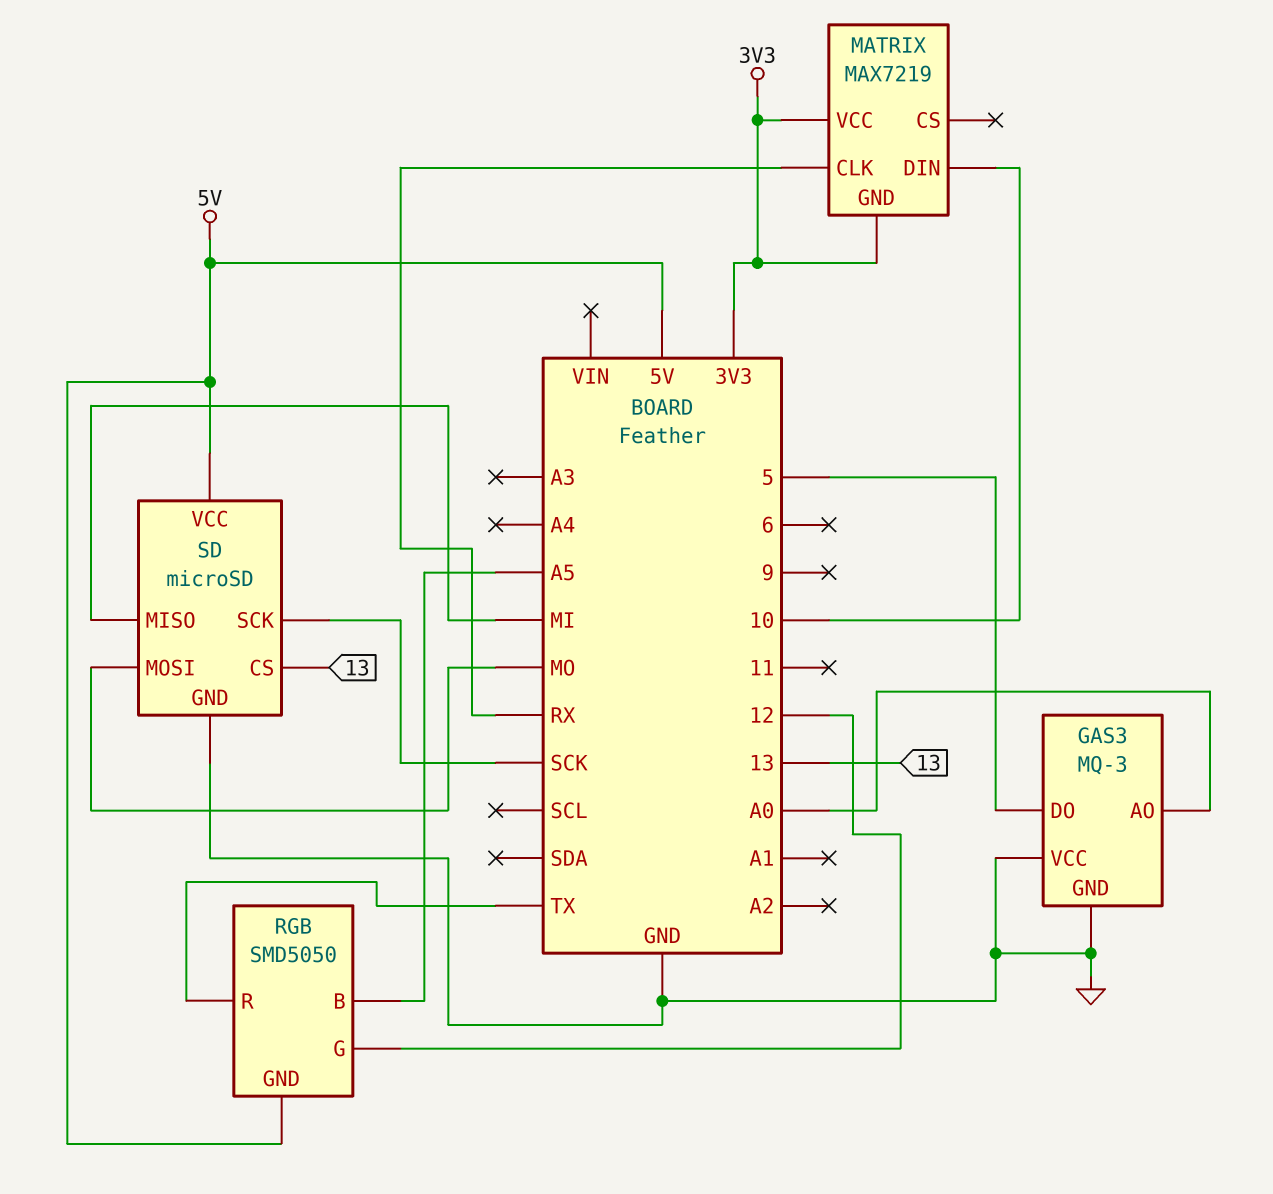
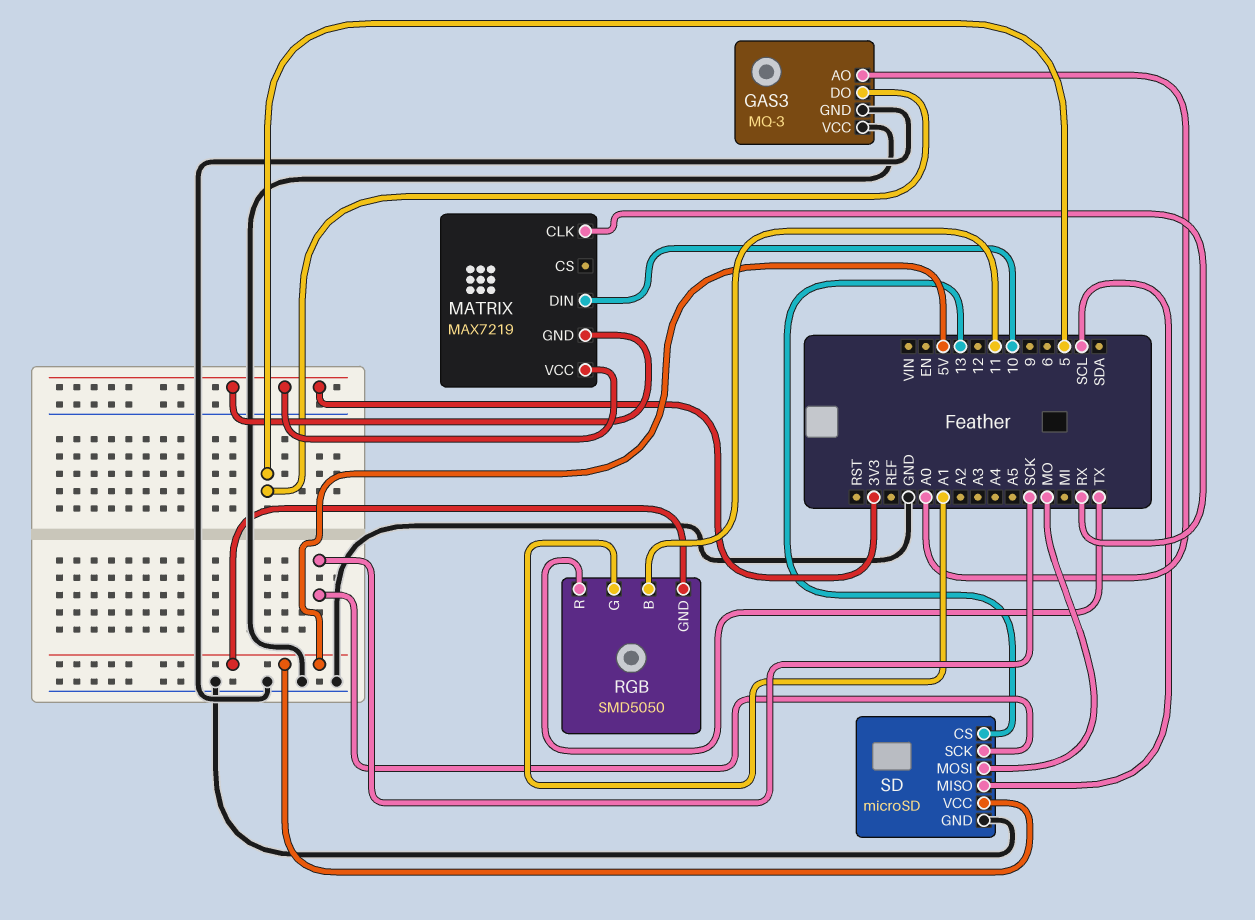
RGB pin B: A5 -> 11
RGB pin G: 12 -> A1
SD pin MISO: MI -> SCL

